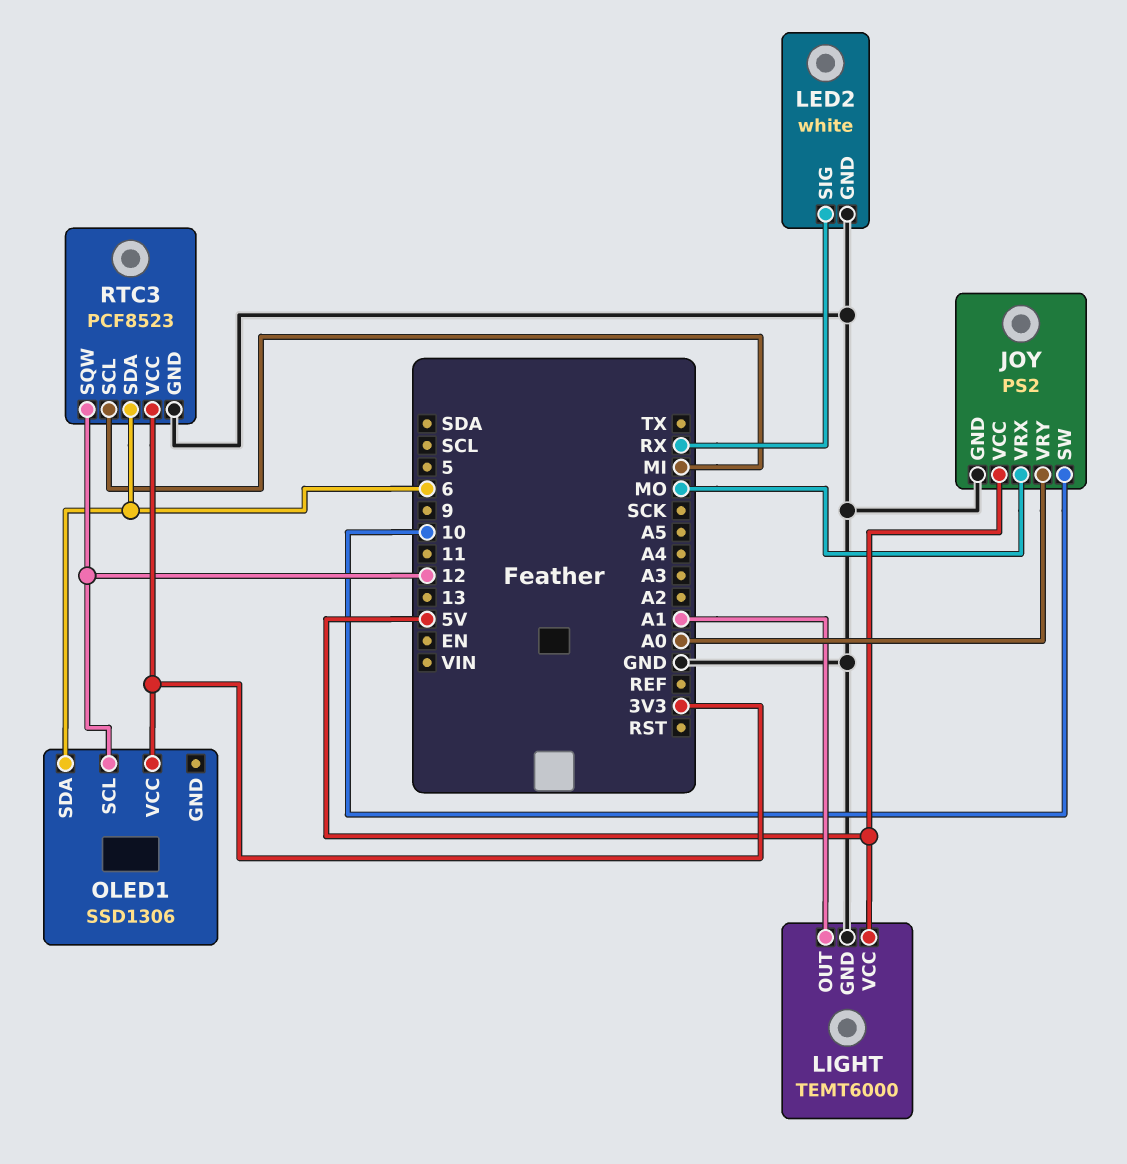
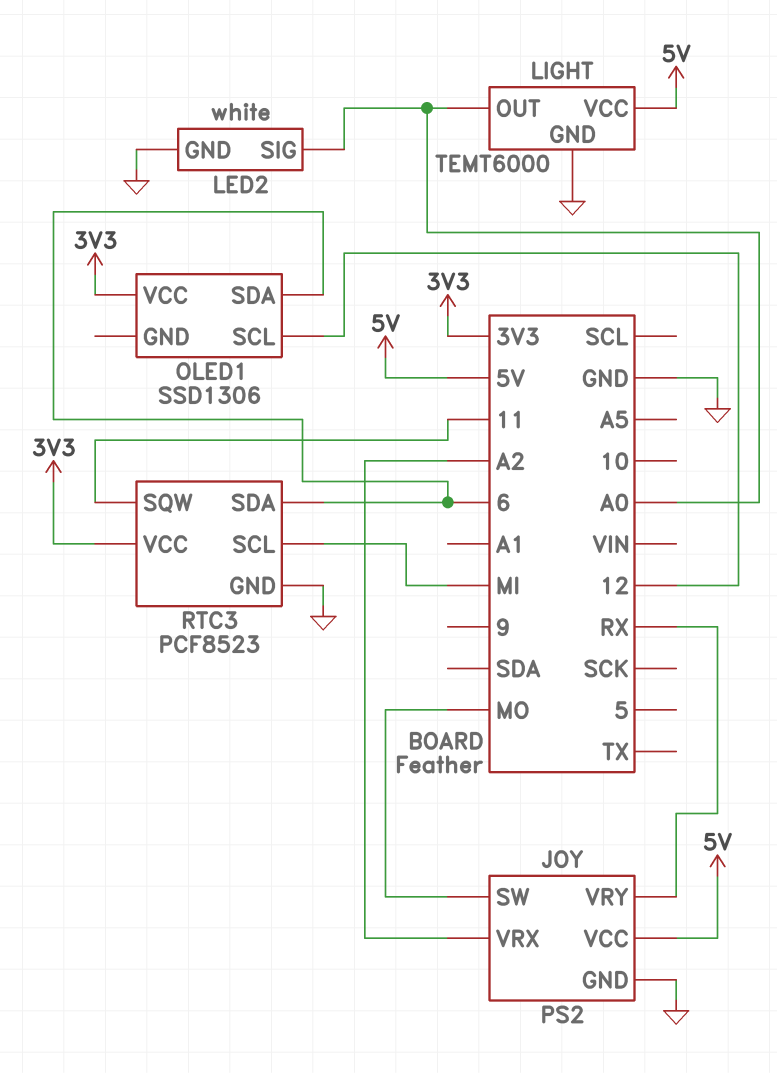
JOY pin SW: 10 -> MO
JOY pin VRX: MO -> A2
JOY pin VRY: A0 -> RX
LED2 pin SIG: RX -> A0
LIGHT pin OUT: A1 -> A0
RTC3 pin SQW: 12 -> 11

